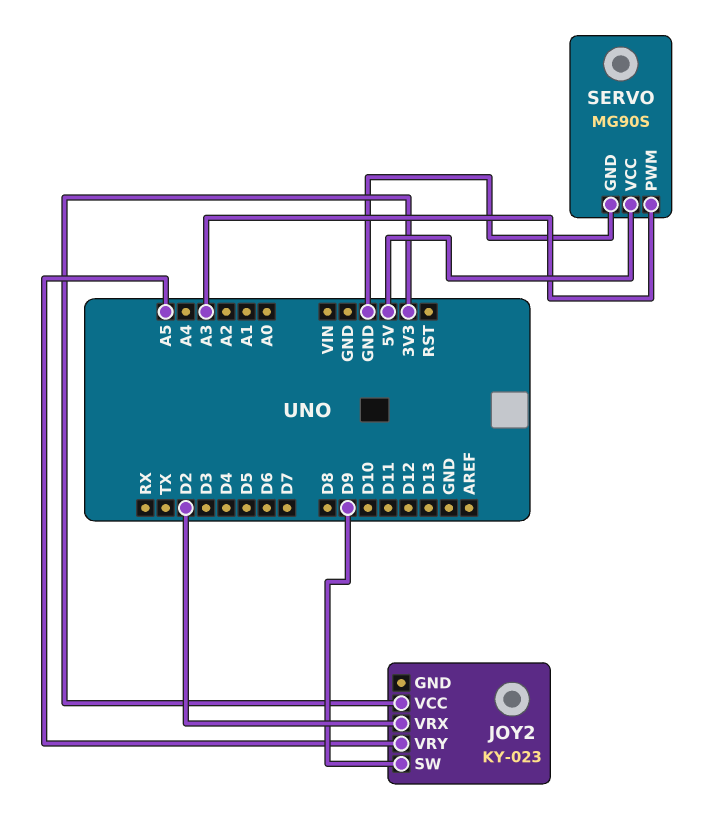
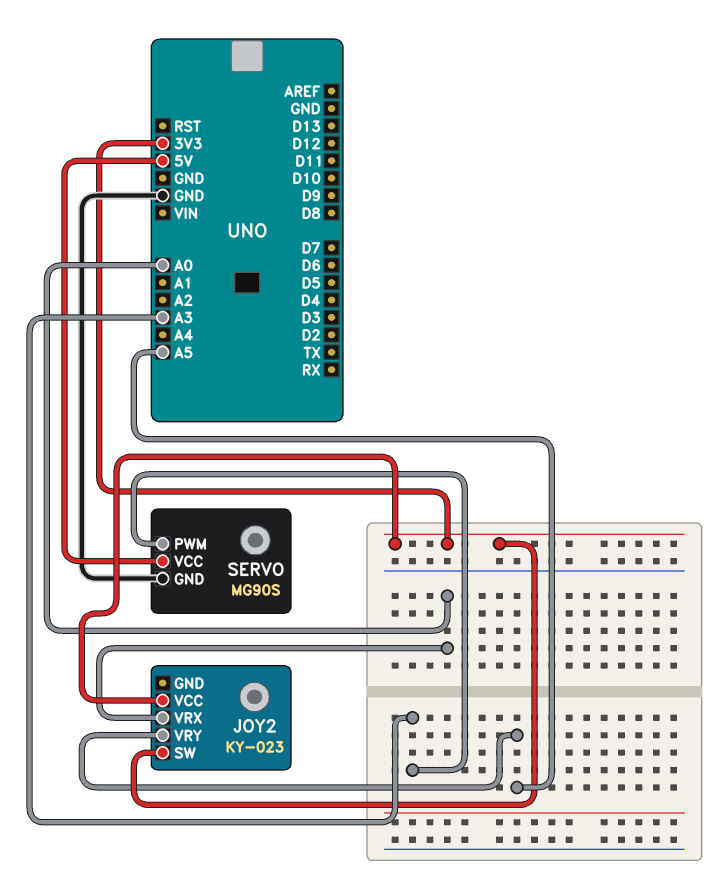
JOY2 pin SW: D9 -> 3V3
JOY2 pin VRX: D2 -> A0

